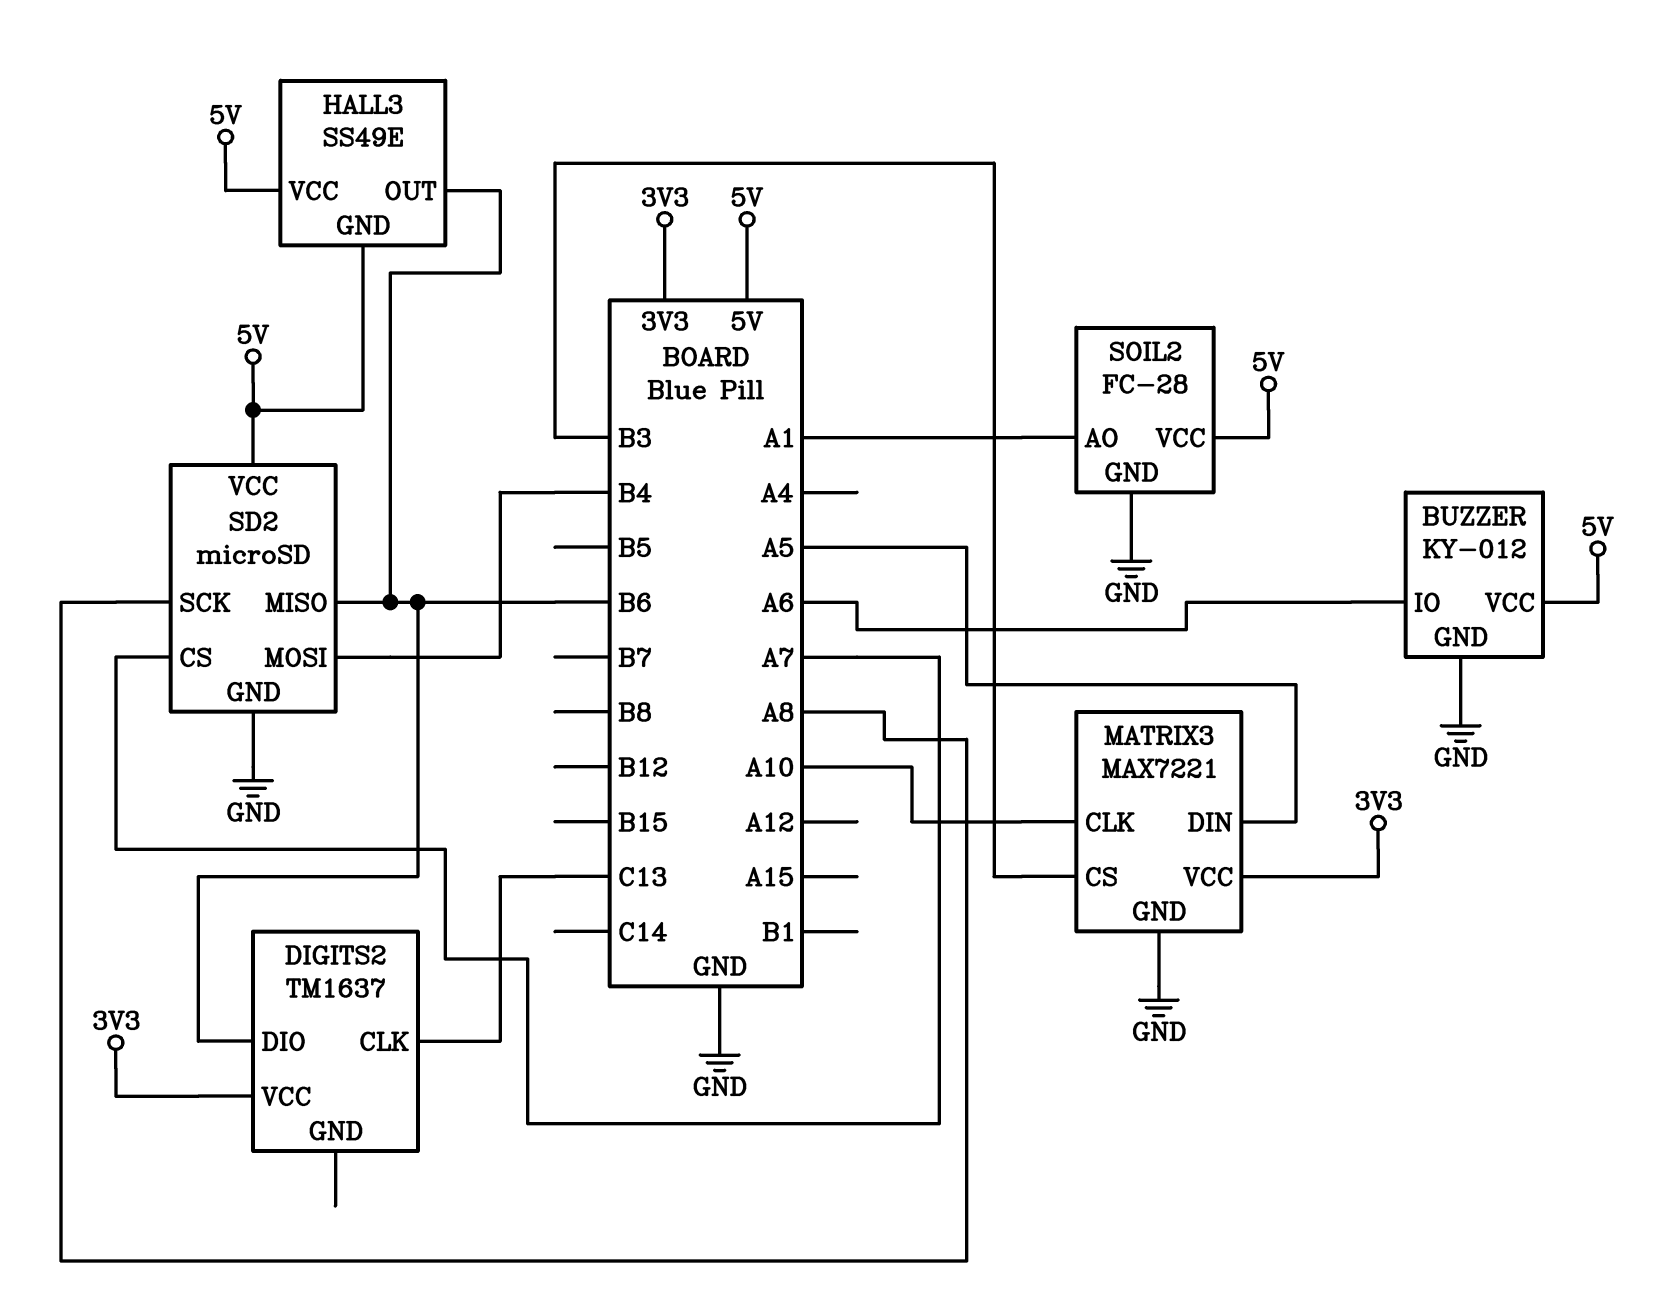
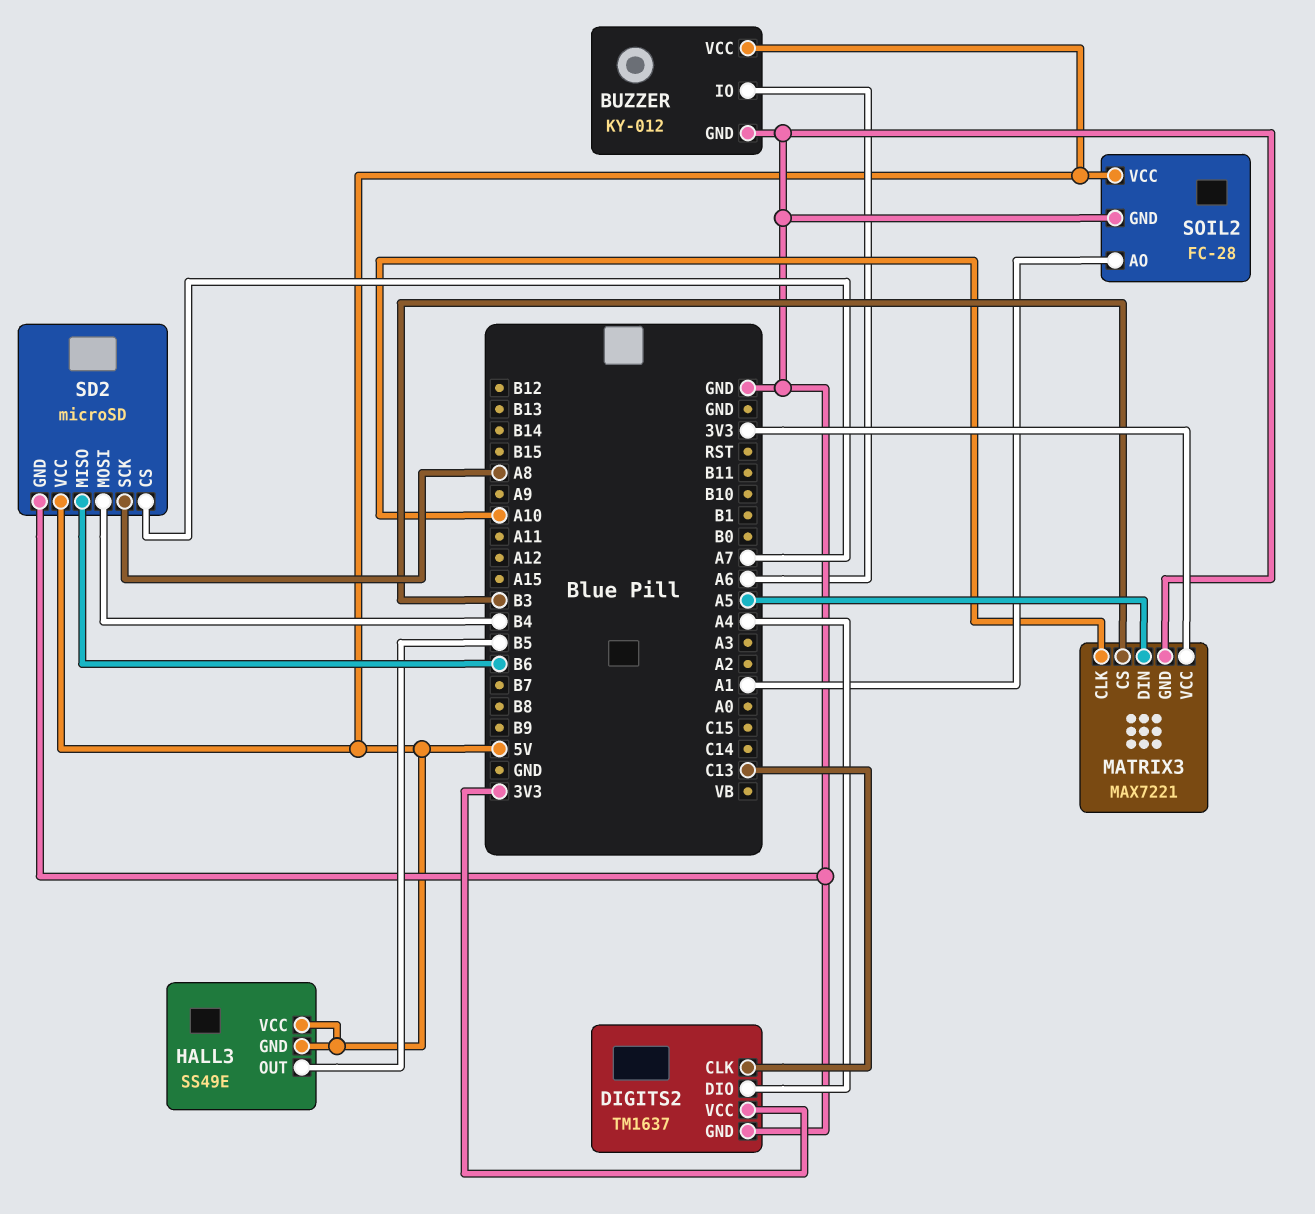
DIGITS2 pin DIO: B6 -> A4
DIGITS2 pin GND: none -> GND
HALL3 pin OUT: B6 -> B5

